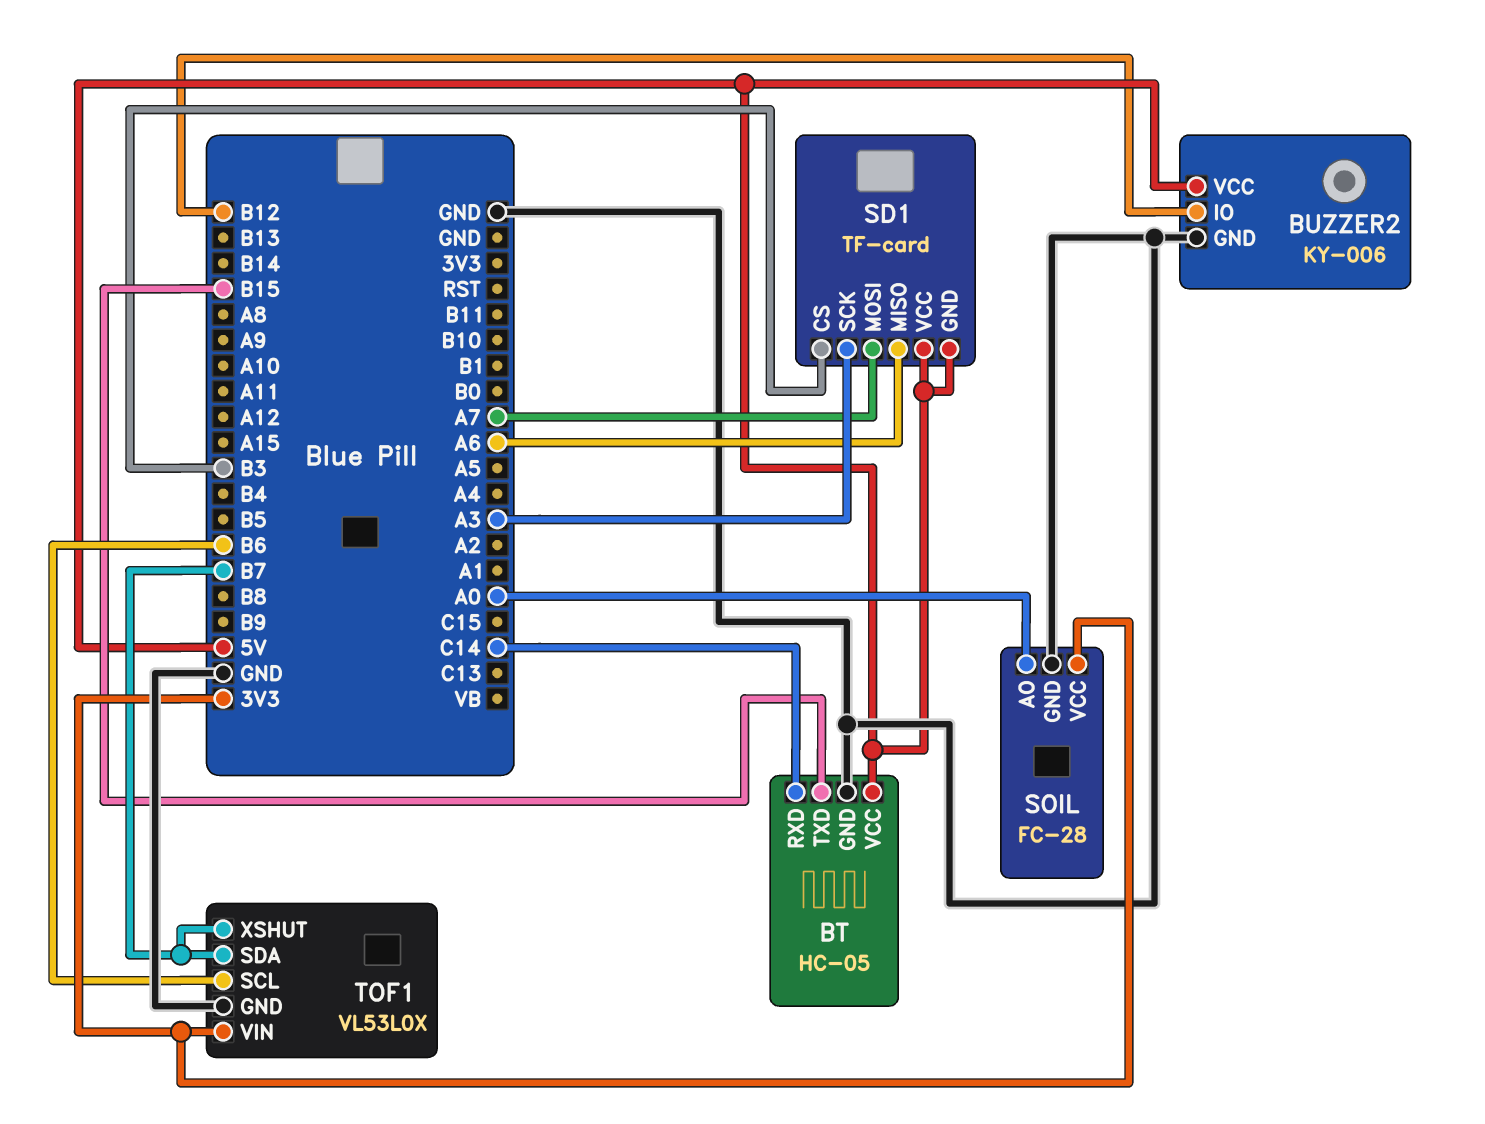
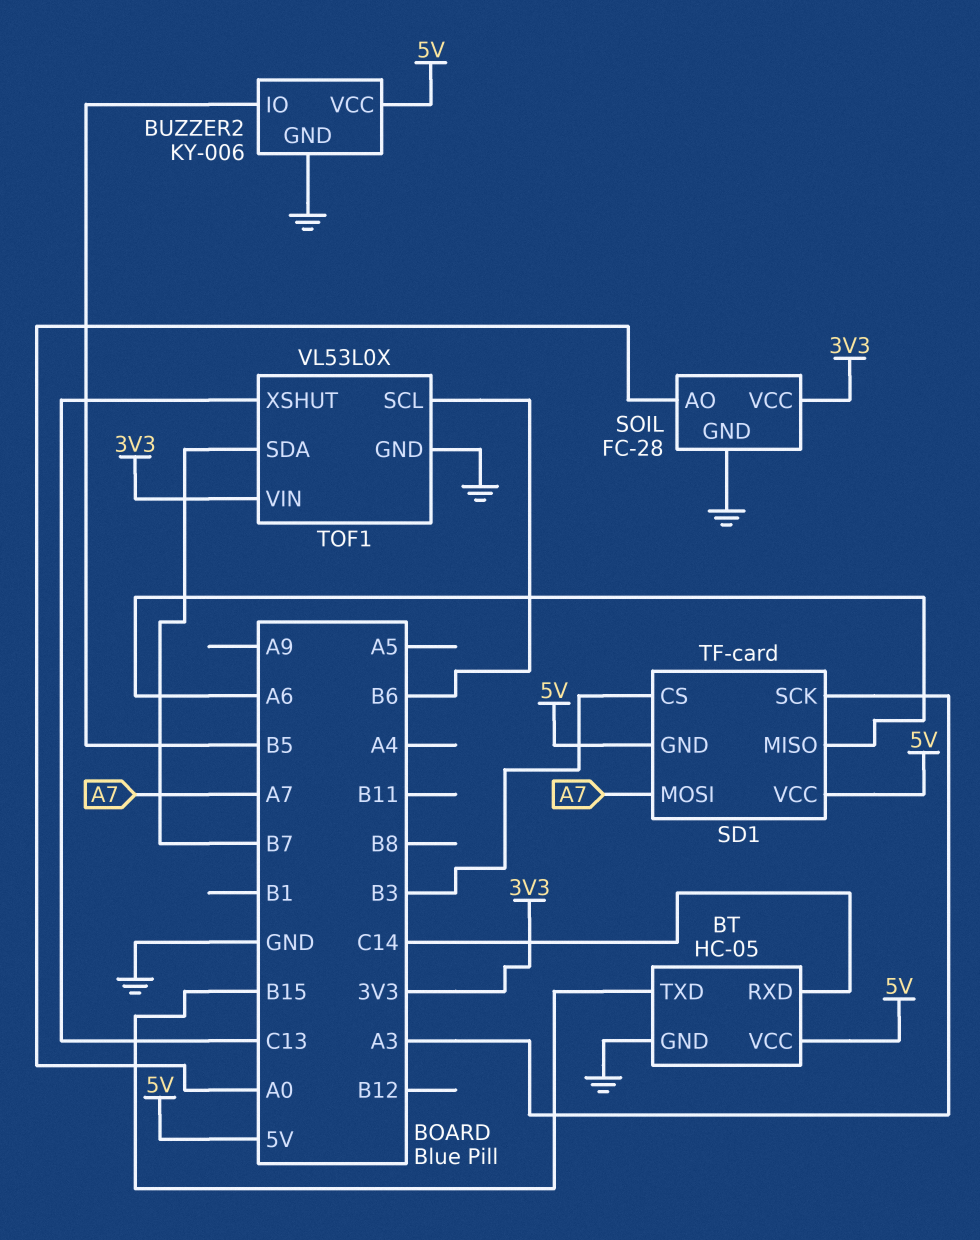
BUZZER2 pin IO: B12 -> B5
TOF1 pin XSHUT: B7 -> C13

